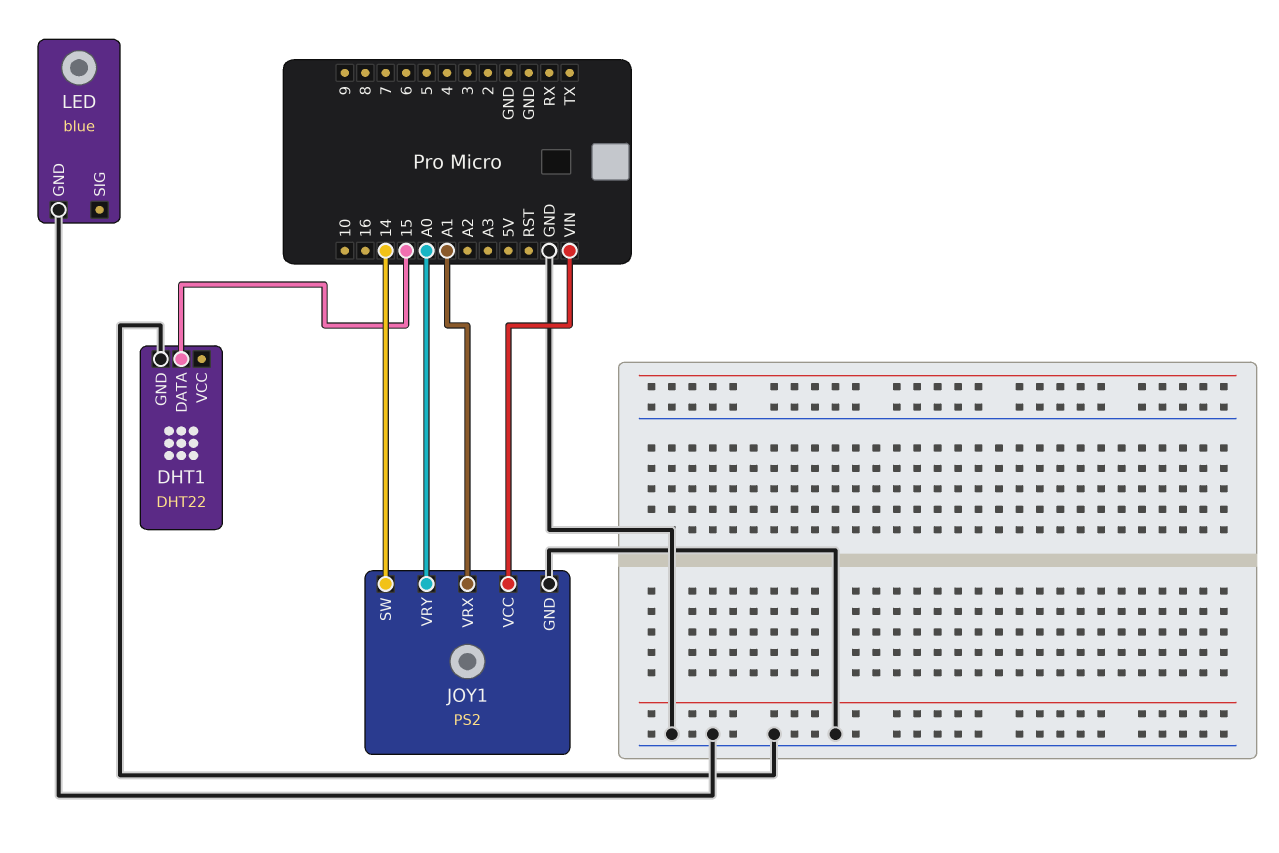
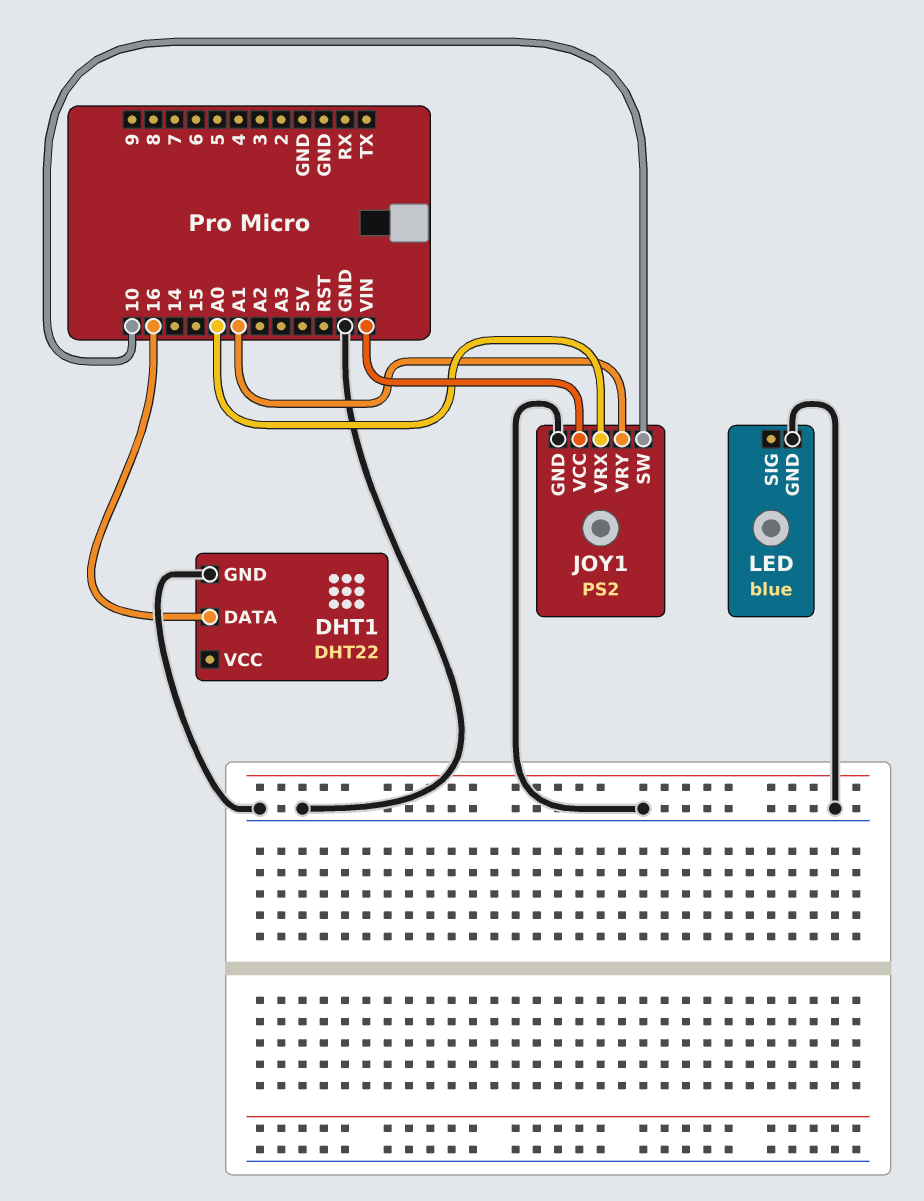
DHT1 pin DATA: 15 -> 16
JOY1 pin SW: 14 -> 10
JOY1 pin VRX: A1 -> A0
JOY1 pin VRY: A0 -> A1

